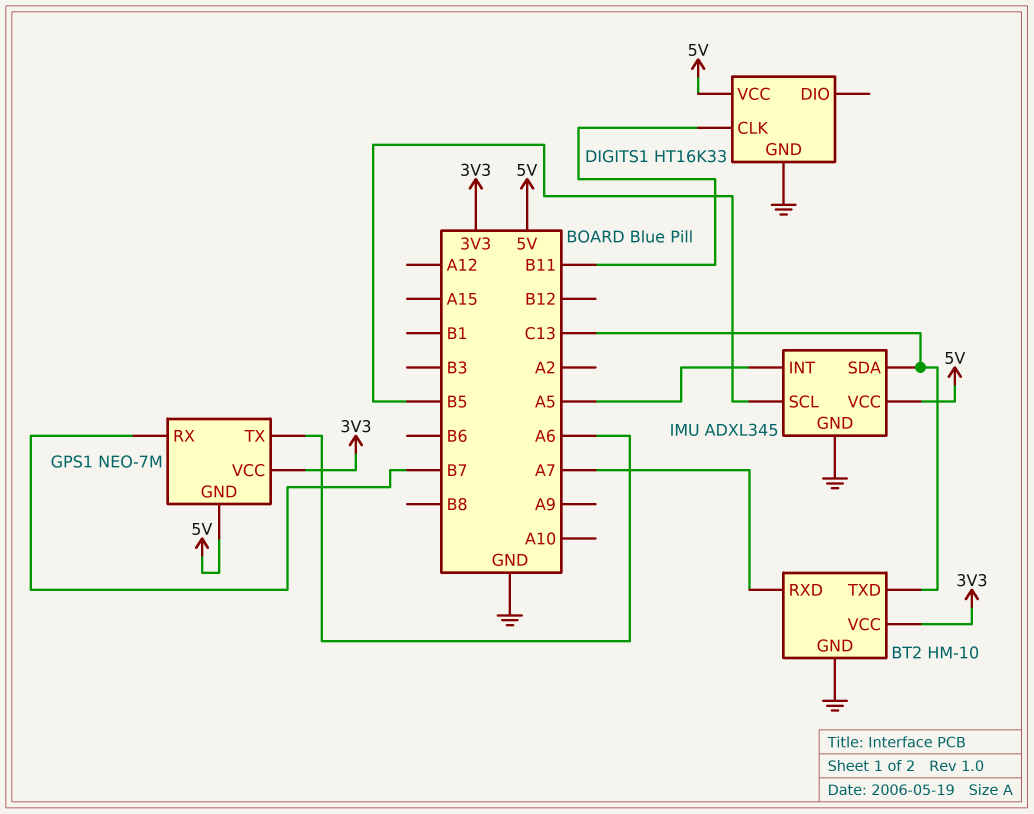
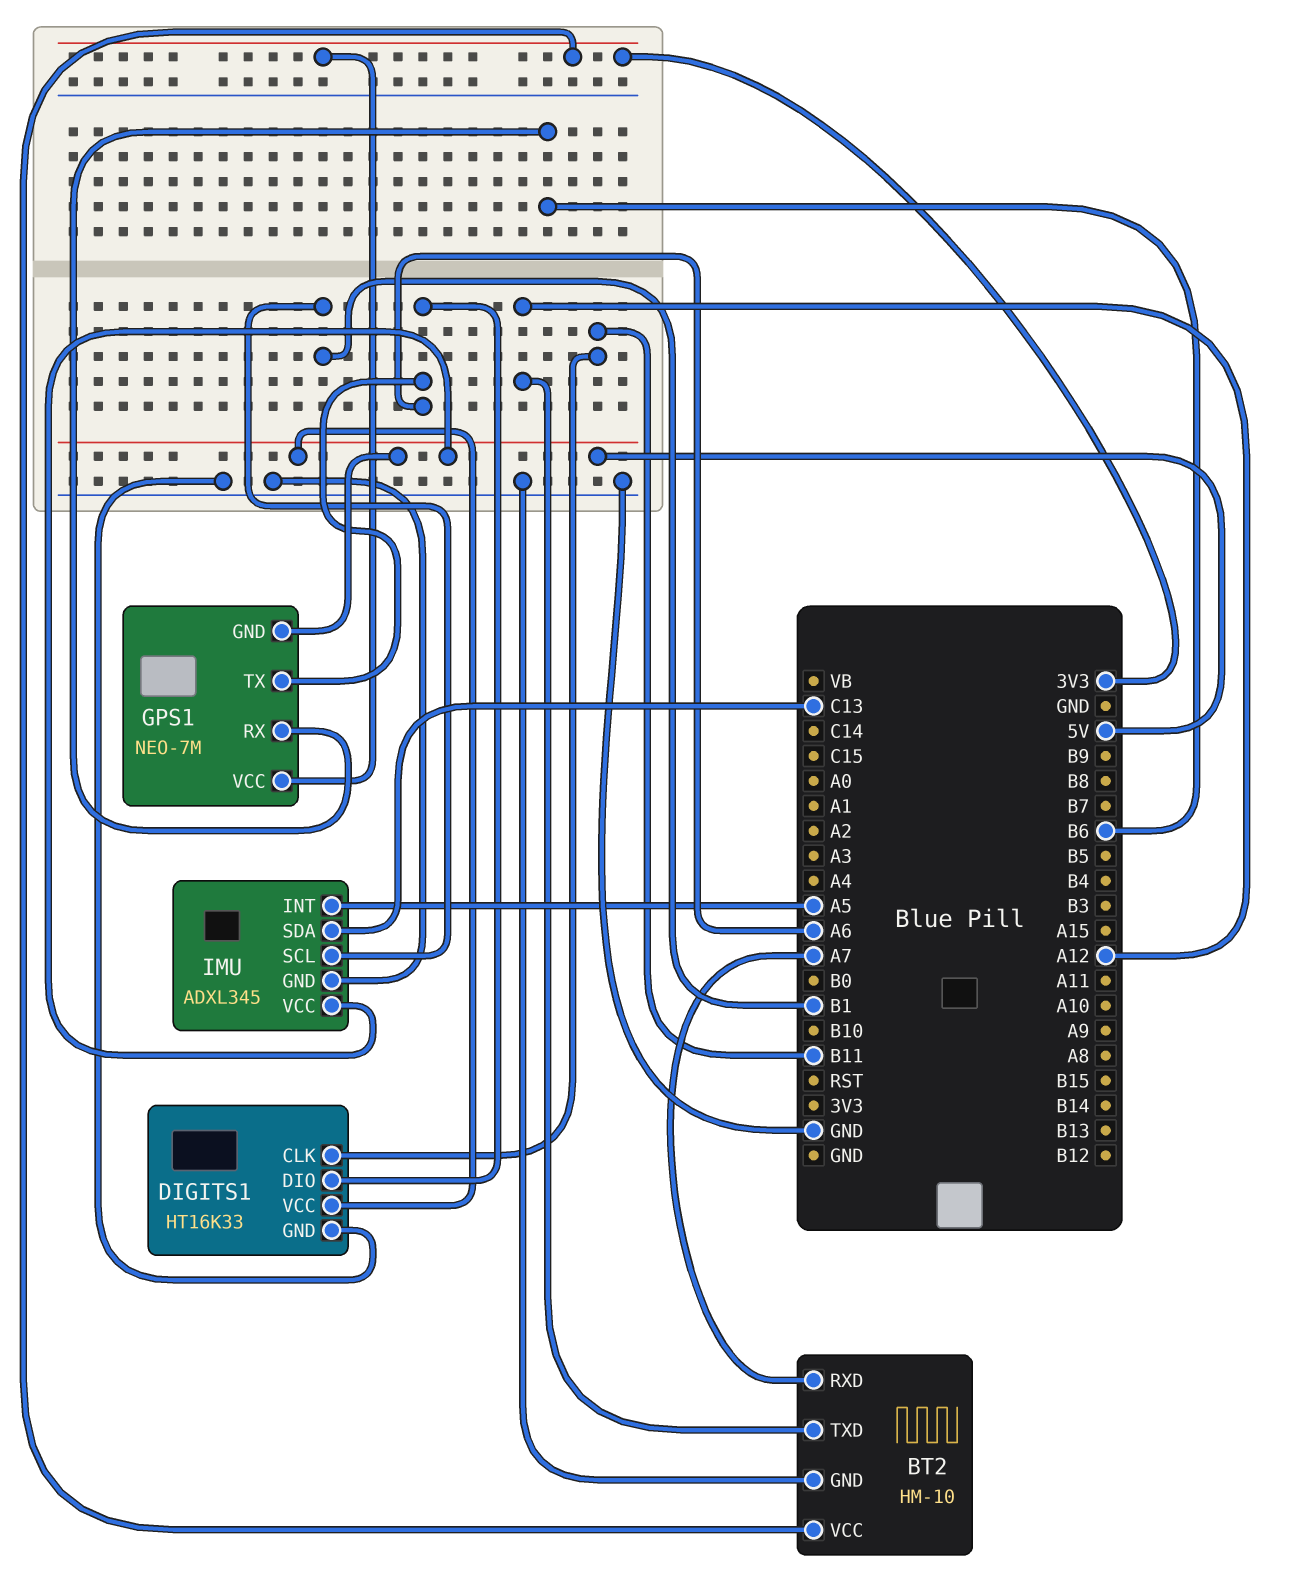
BT2 pin TXD: C13 -> A12
DIGITS1 pin DIO: none -> A6
GPS1 pin RX: B7 -> B6
IMU pin SCL: B5 -> B1

